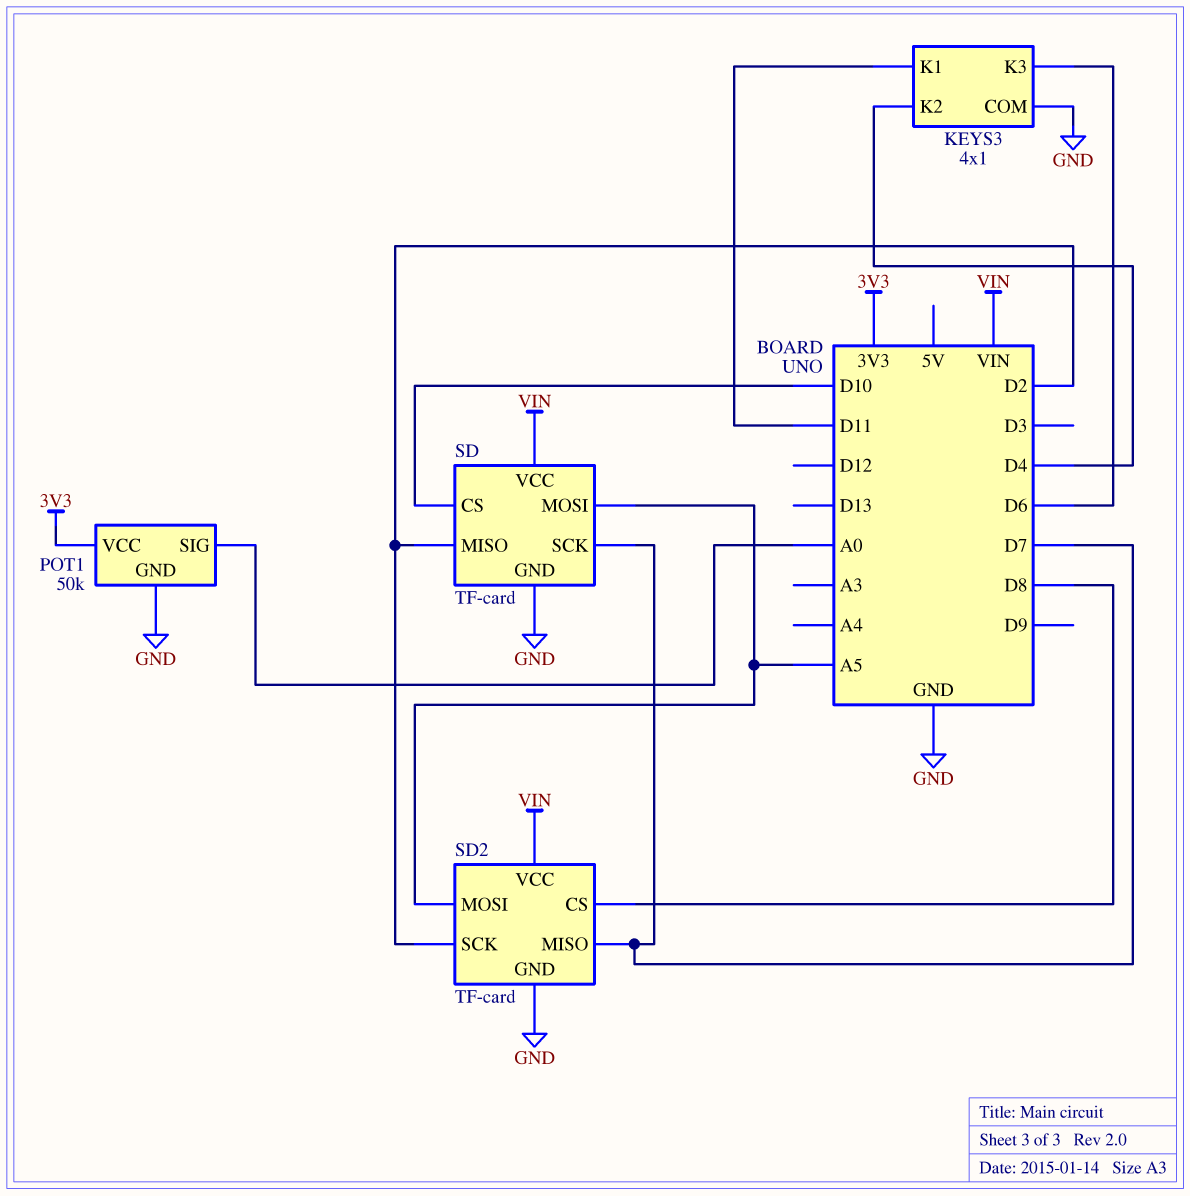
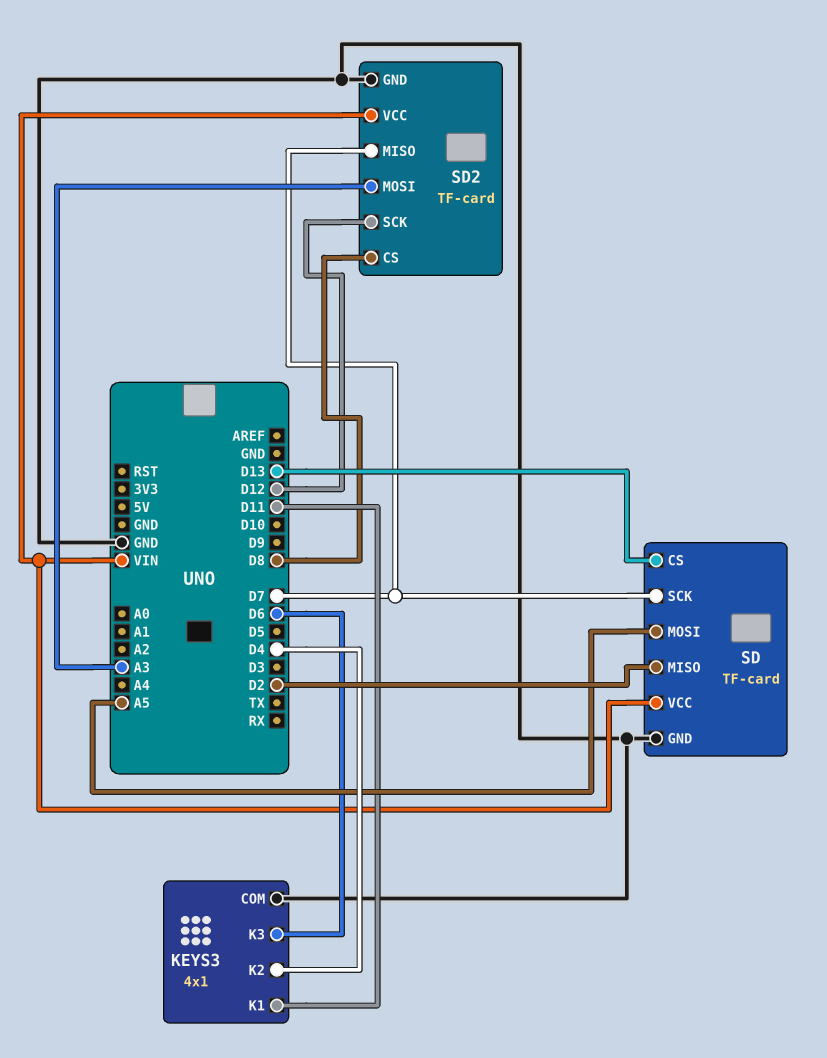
POT1: 50k -> none
POT1 pin GND: GND -> none
POT1 pin SIG: A0 -> none
POT1 pin VCC: 3V3 -> none
SD pin CS: D10 -> D13
SD2 pin MOSI: A5 -> A3
SD2 pin SCK: D2 -> D12

